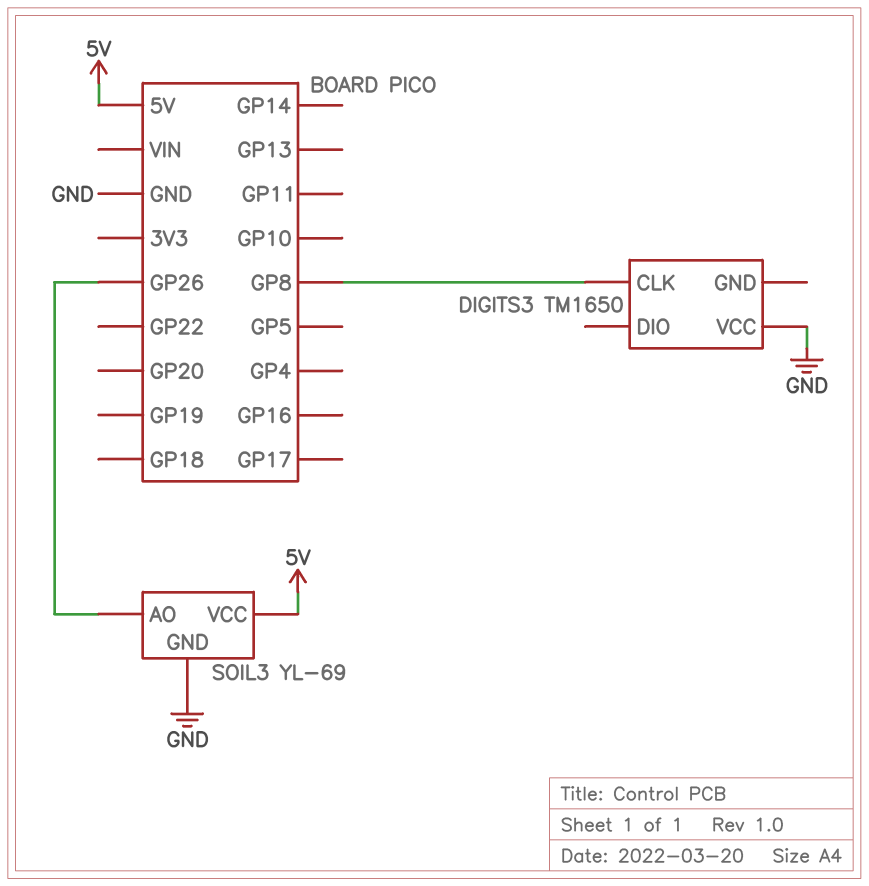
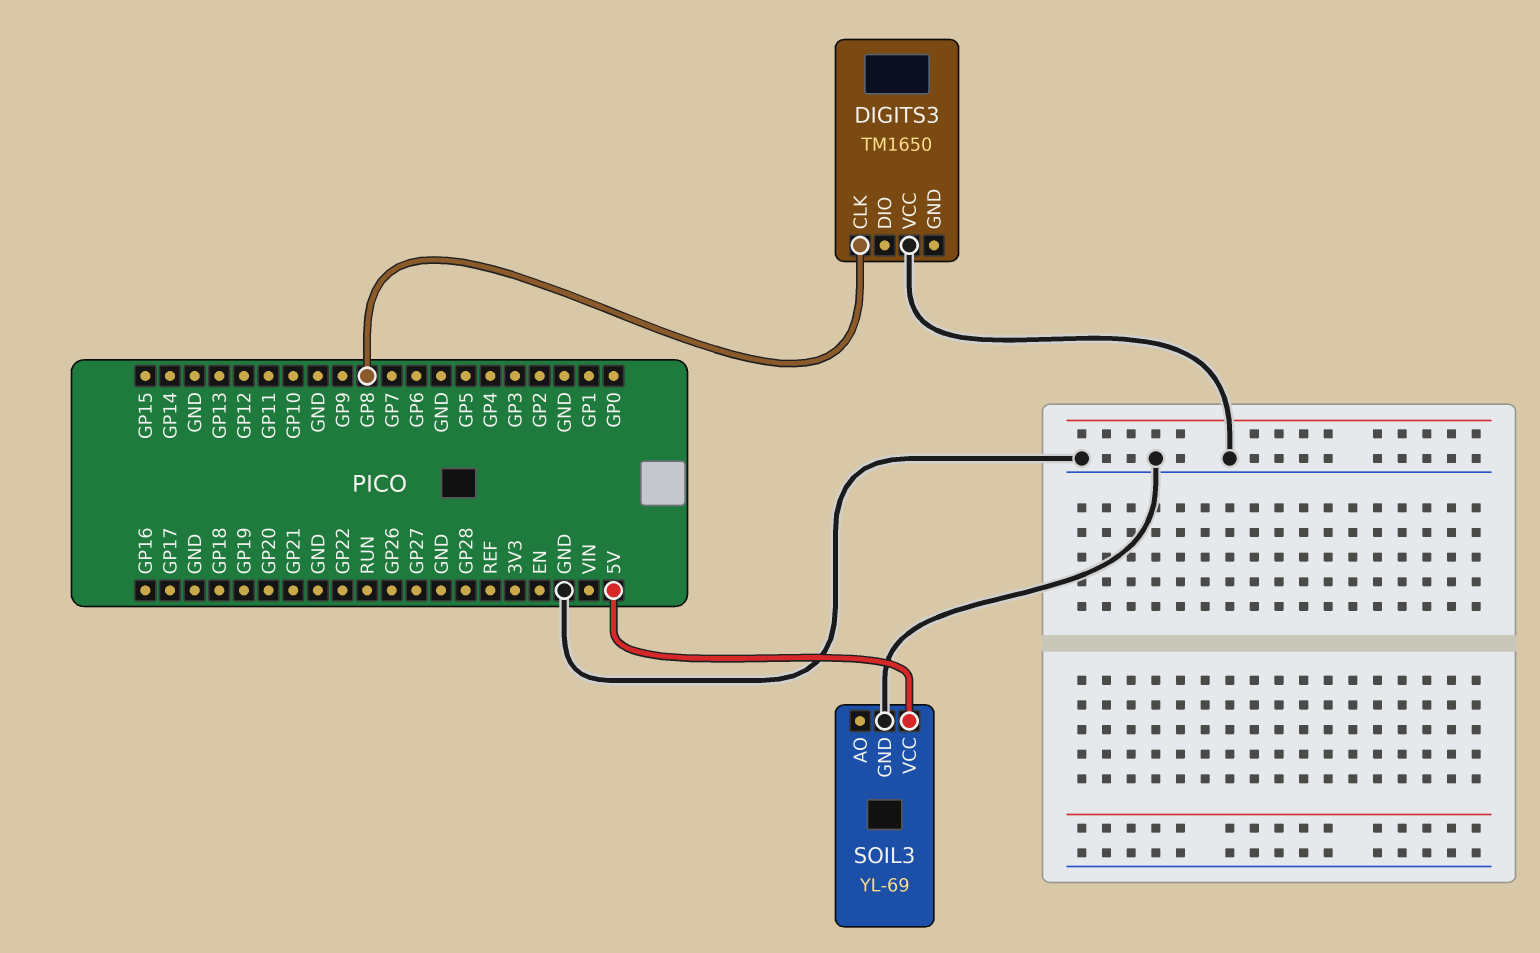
SOIL3 pin AO: GP26 -> none

